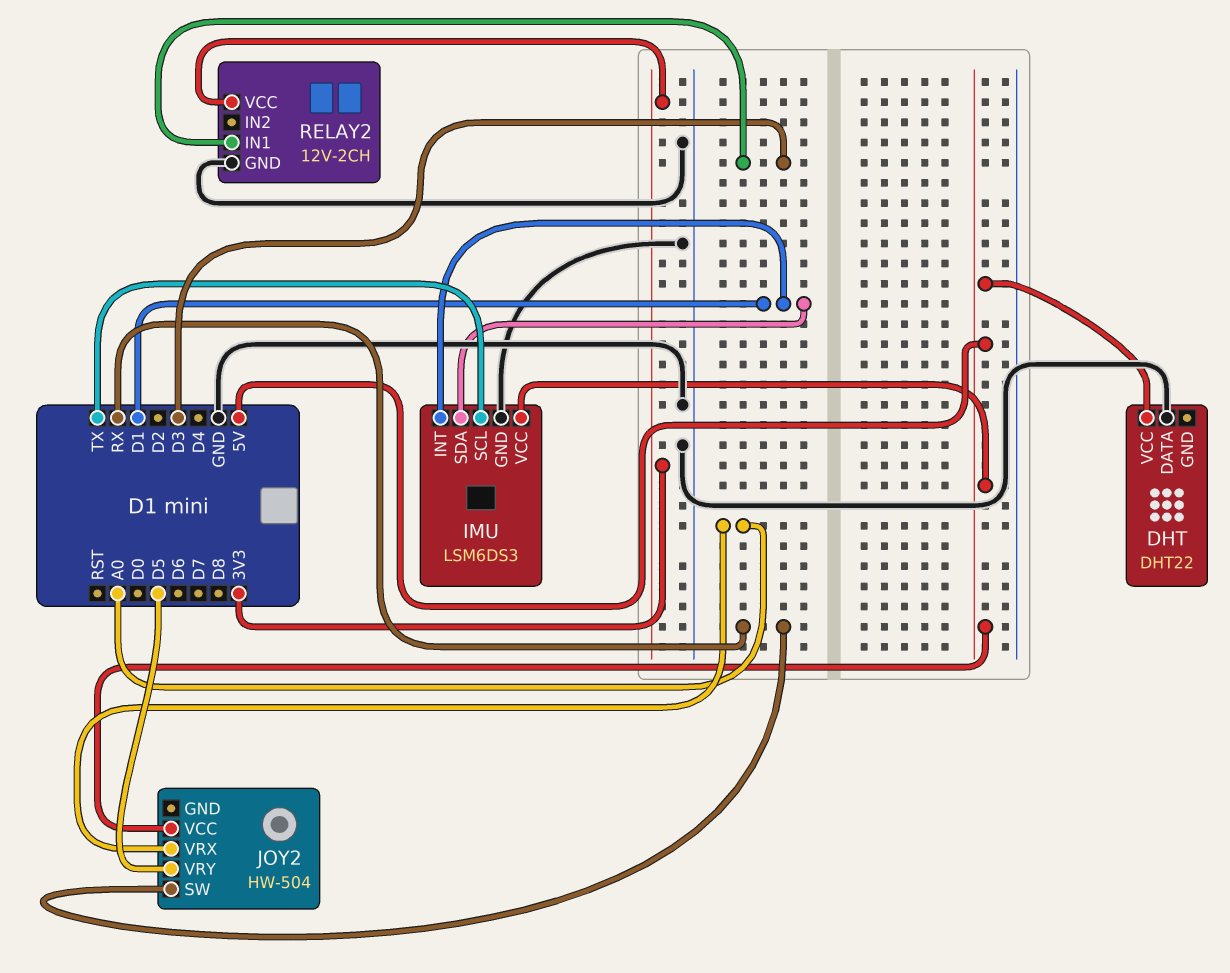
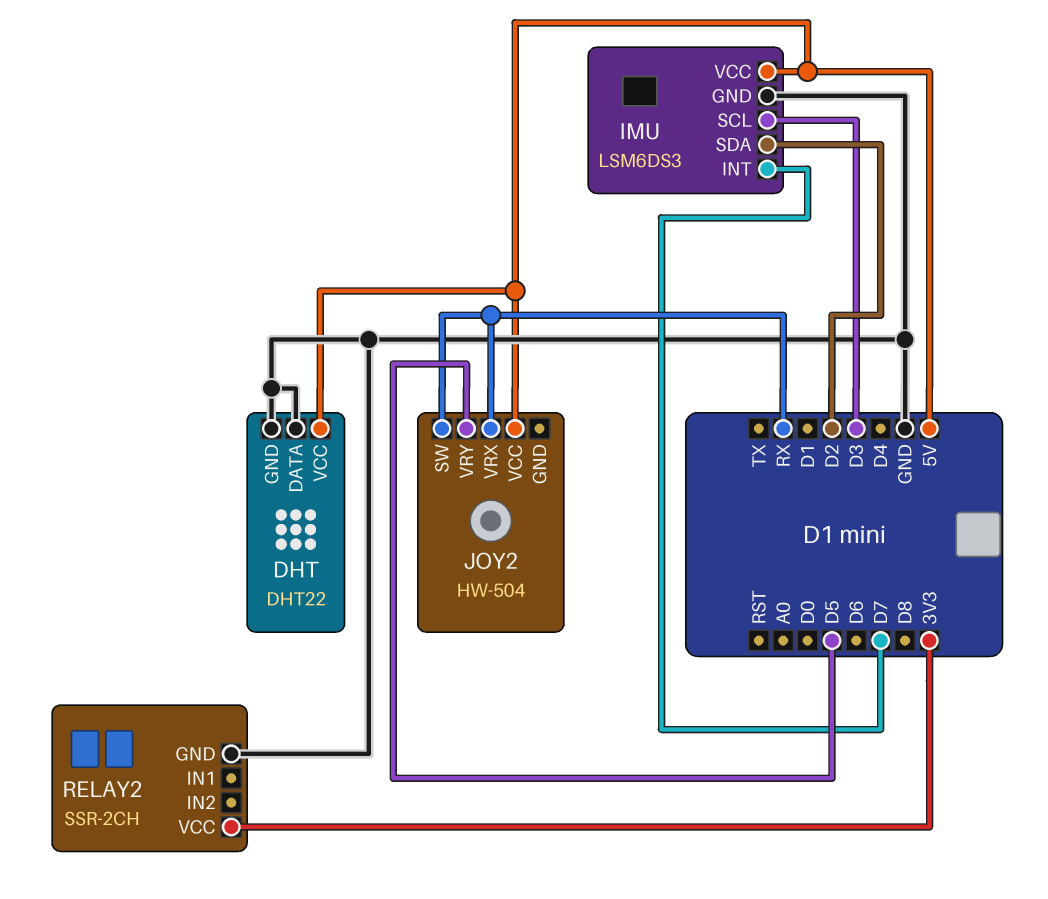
DHT pin GND: none -> GND
IMU pin INT: D1 -> D7
IMU pin SCL: TX -> D3
IMU pin SDA: D1 -> D2
JOY2 pin VRX: A0 -> RX
RELAY2: 12V-2CH -> SSR-2CH
RELAY2 pin IN1: D3 -> none

